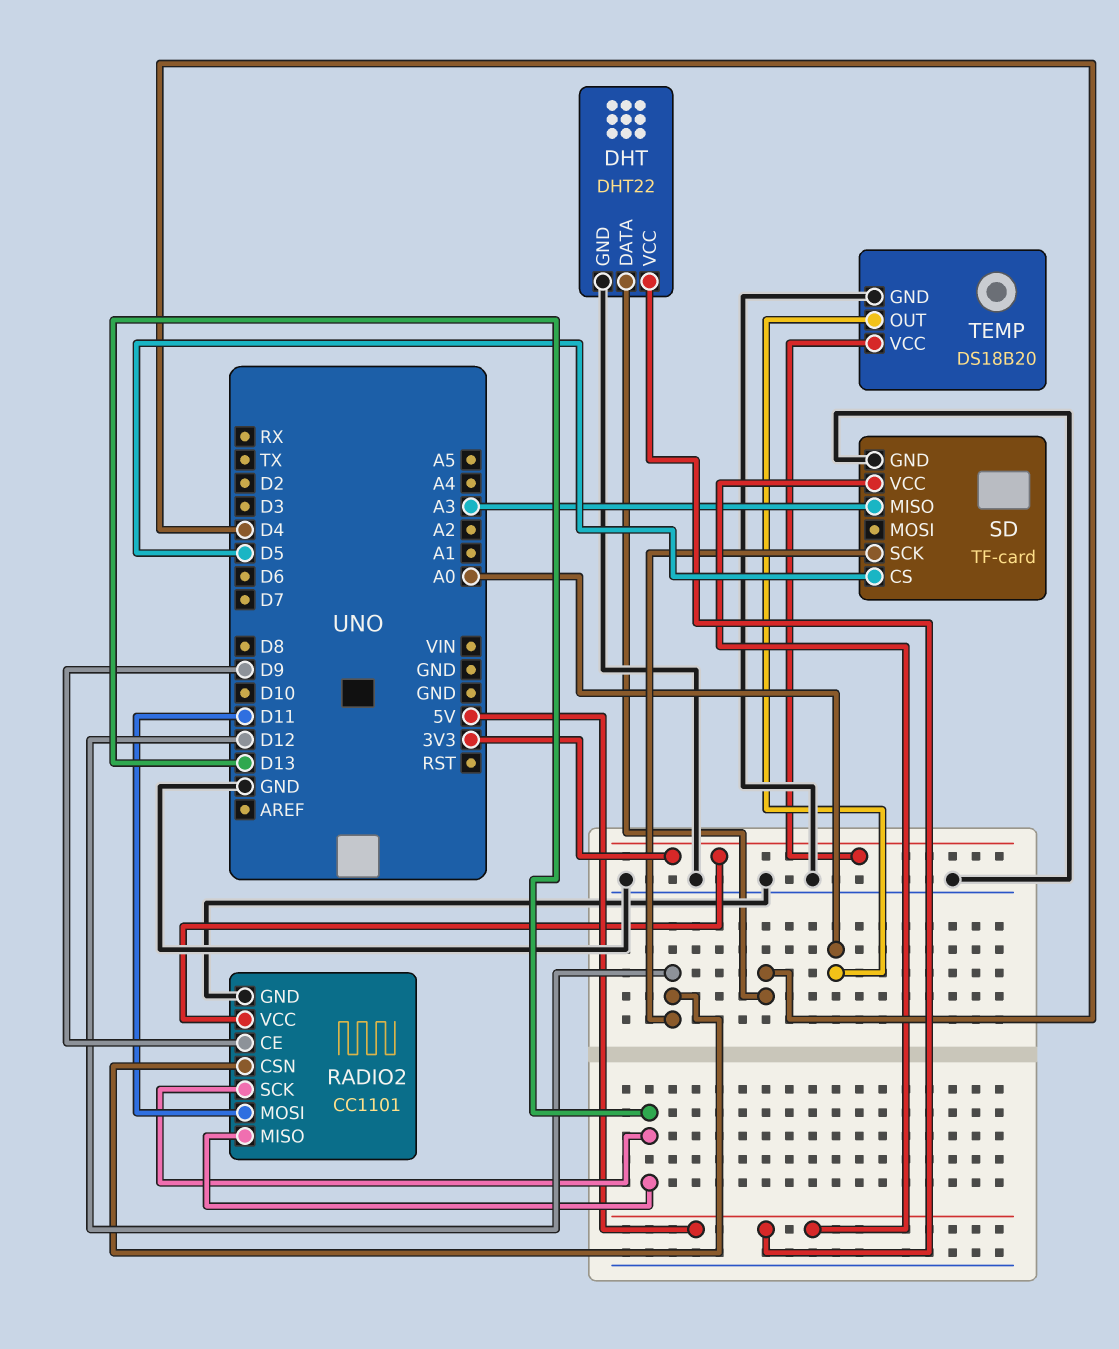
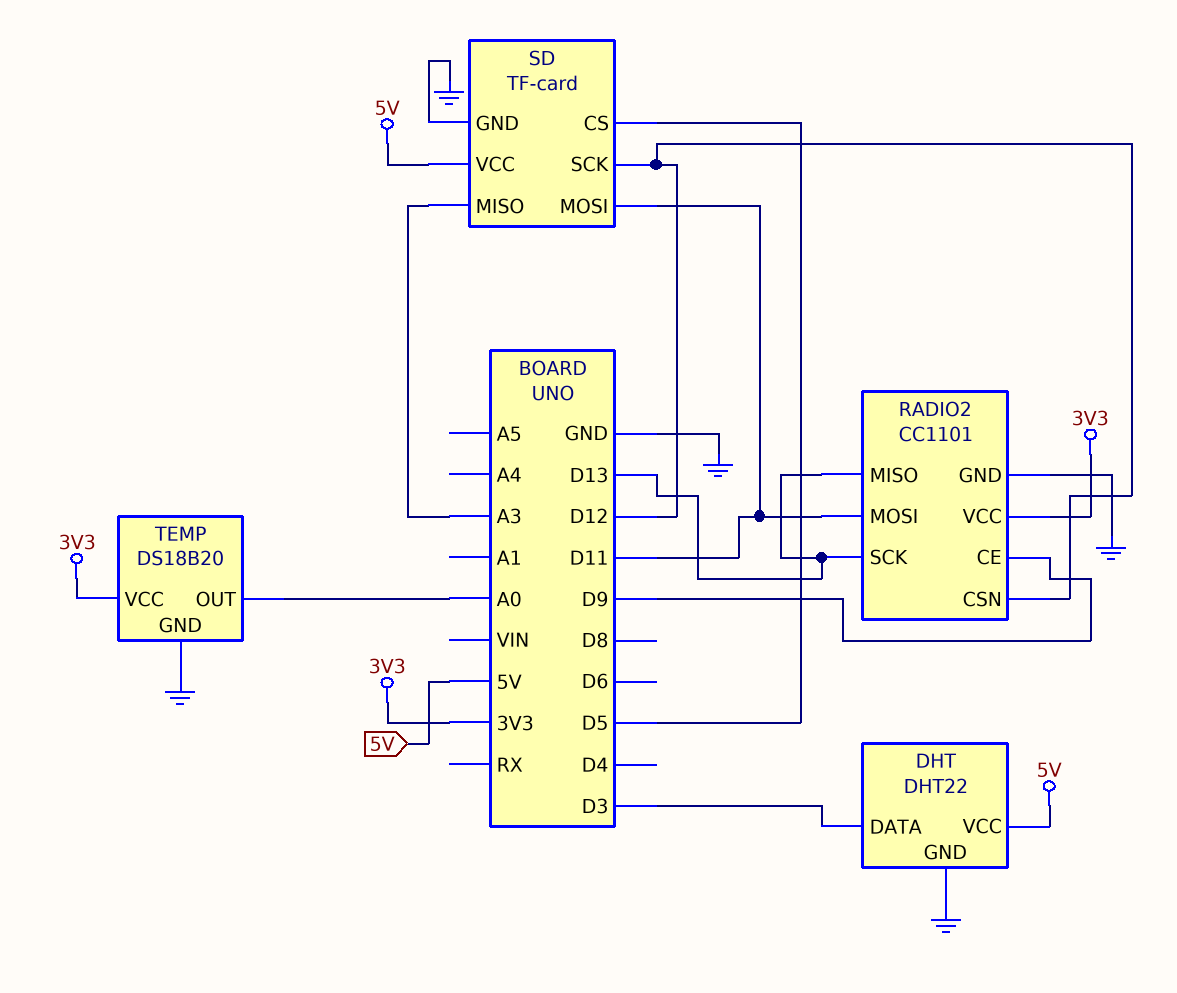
DHT pin DATA: D4 -> D3
SD pin MOSI: none -> D11

